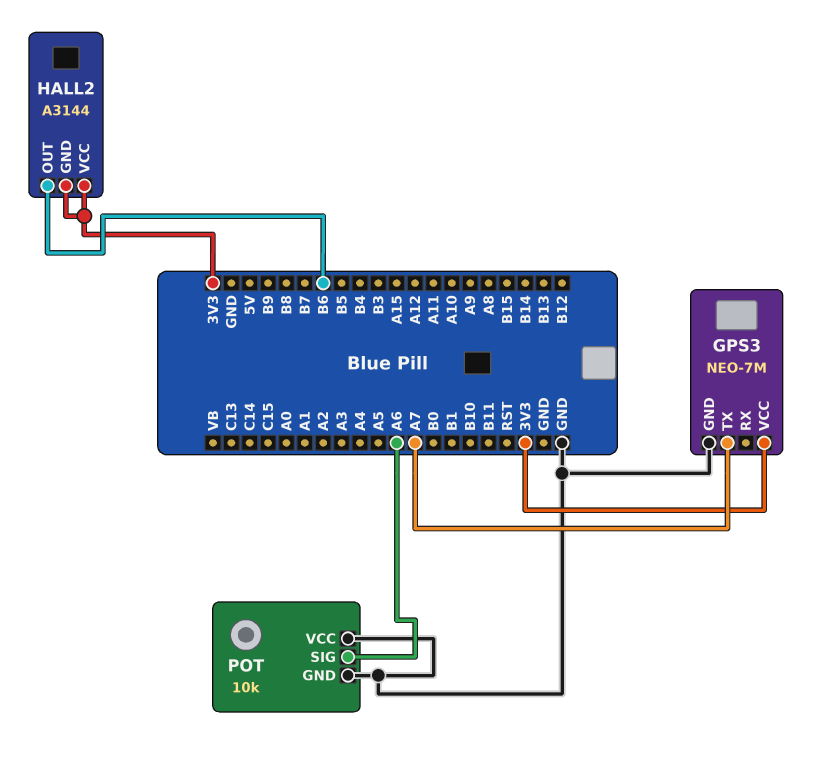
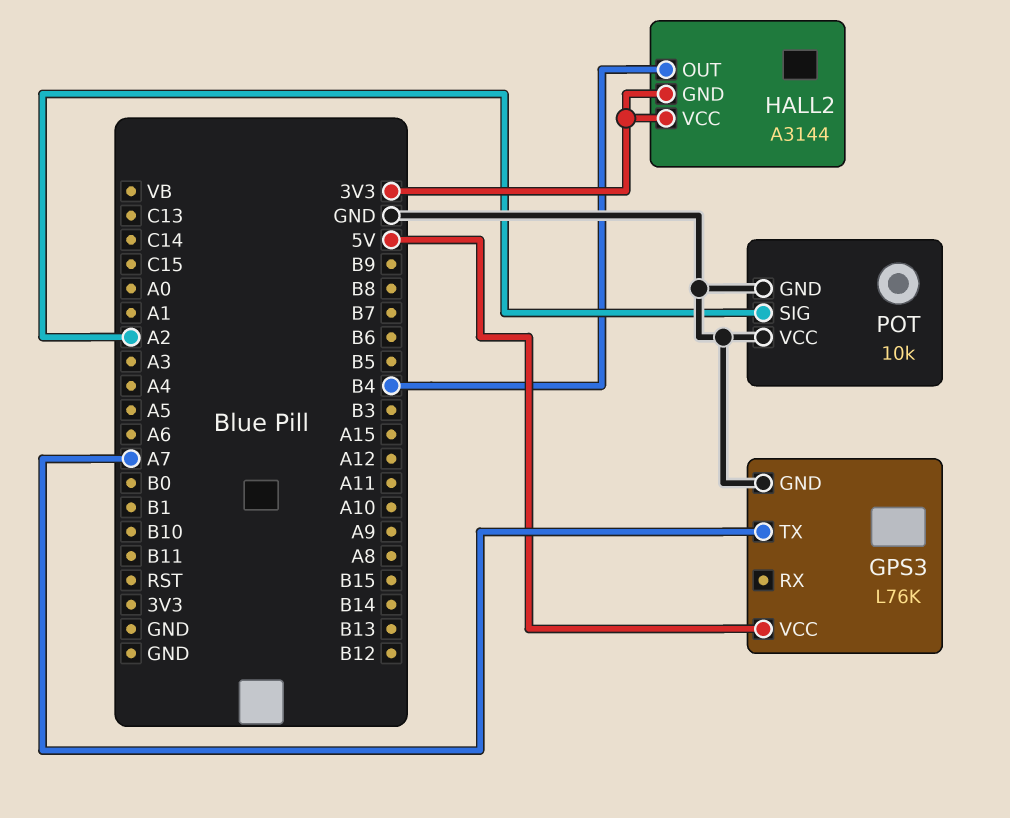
GPS3: NEO-7M -> L76K
GPS3 pin VCC: 3V3 -> 5V
HALL2 pin OUT: B6 -> B4
POT pin SIG: A6 -> A2

